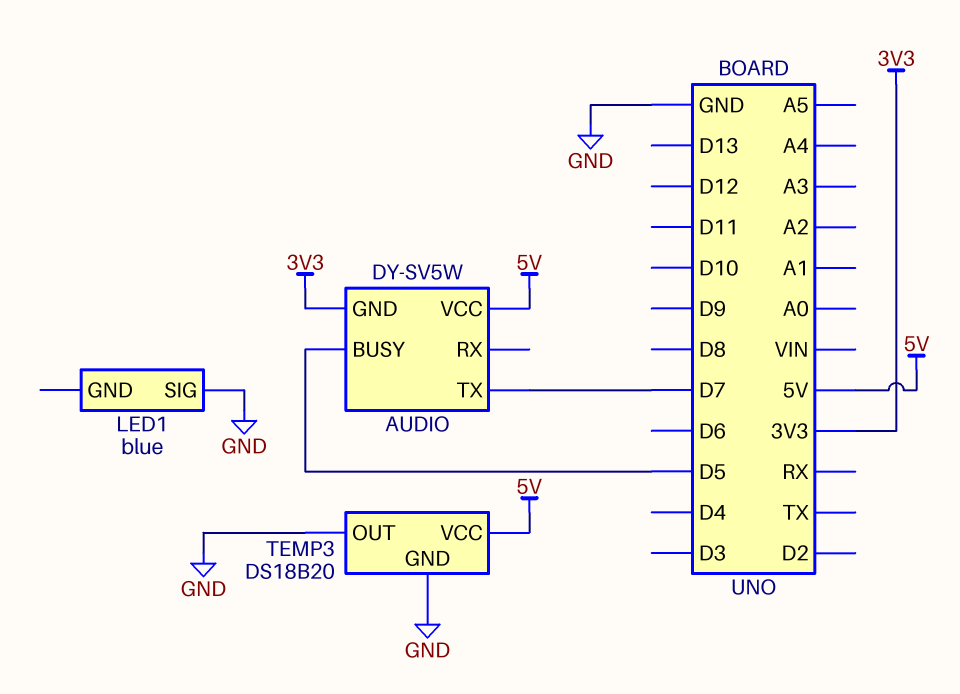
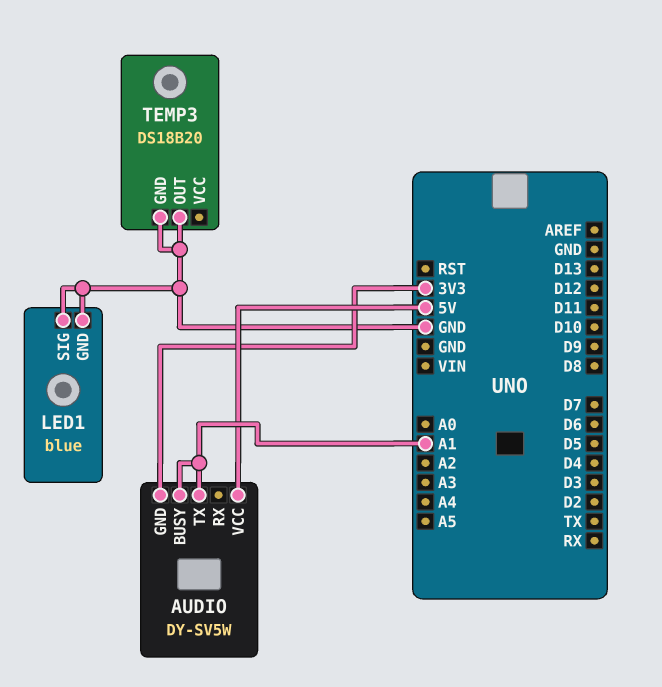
AUDIO pin BUSY: D5 -> A1
AUDIO pin TX: D7 -> A1
LED1 pin GND: none -> GND
TEMP3 pin VCC: 5V -> none

